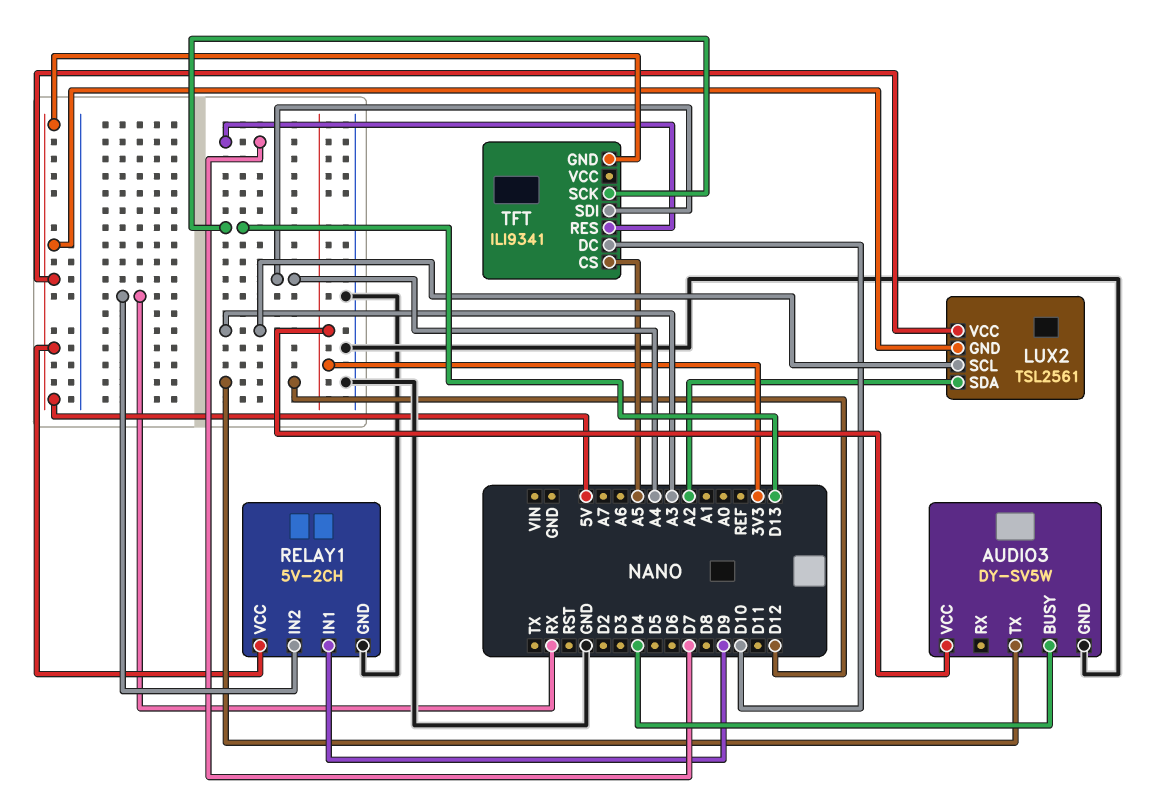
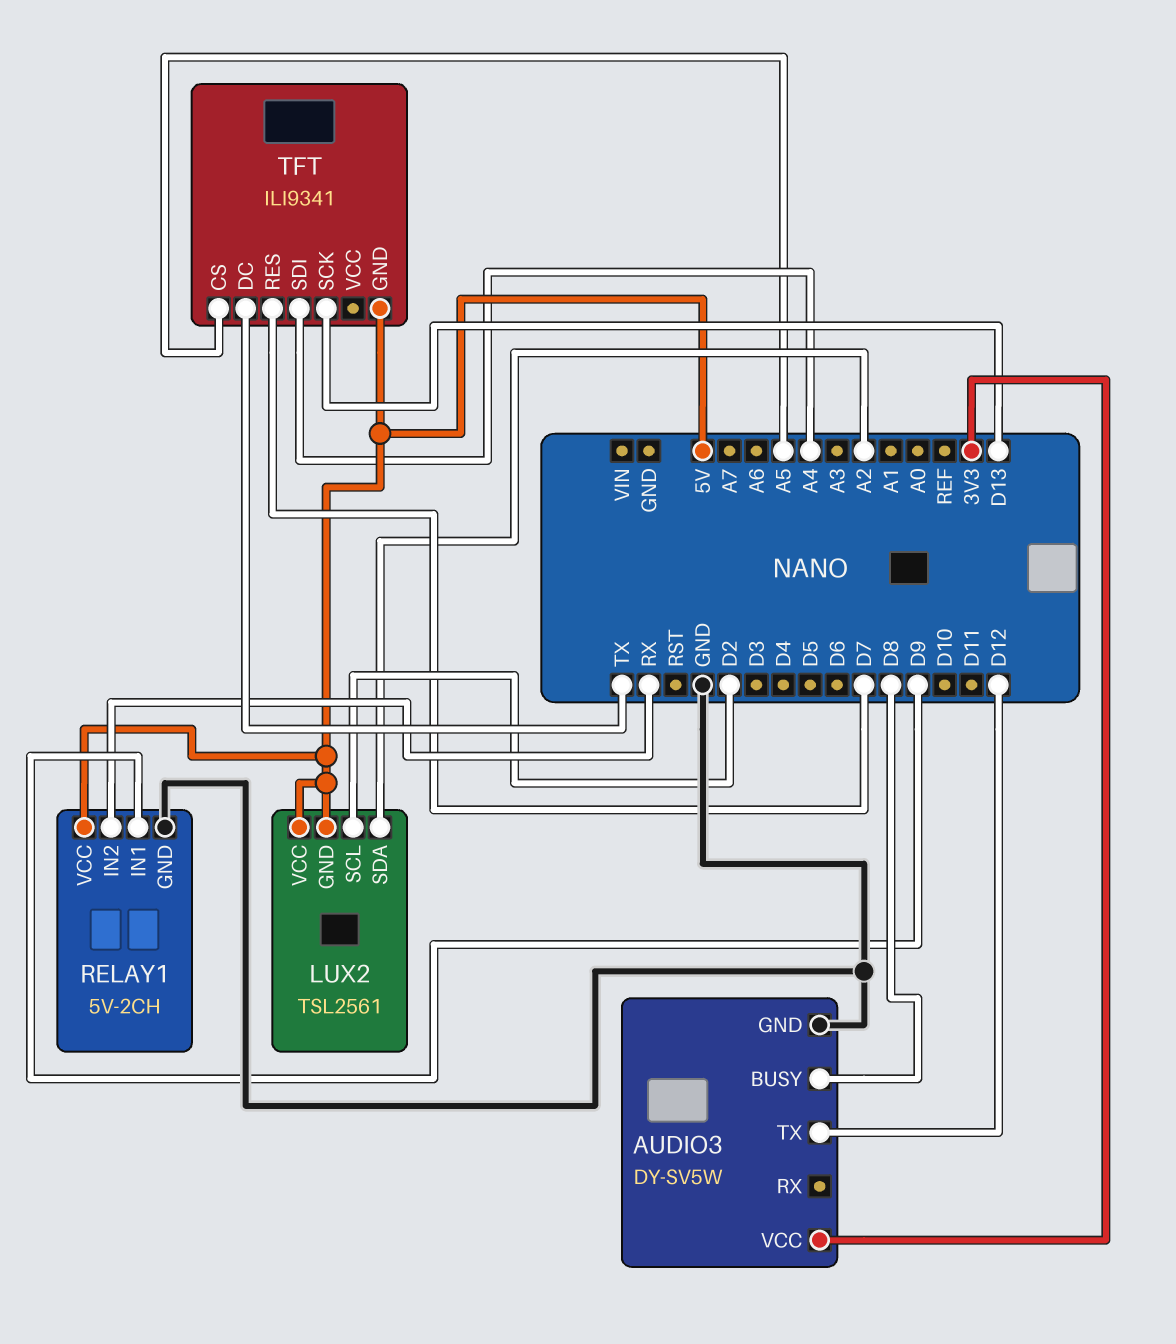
AUDIO3 pin BUSY: D4 -> D8
LUX2 pin SCL: A3 -> D2
TFT pin DC: D10 -> TX

